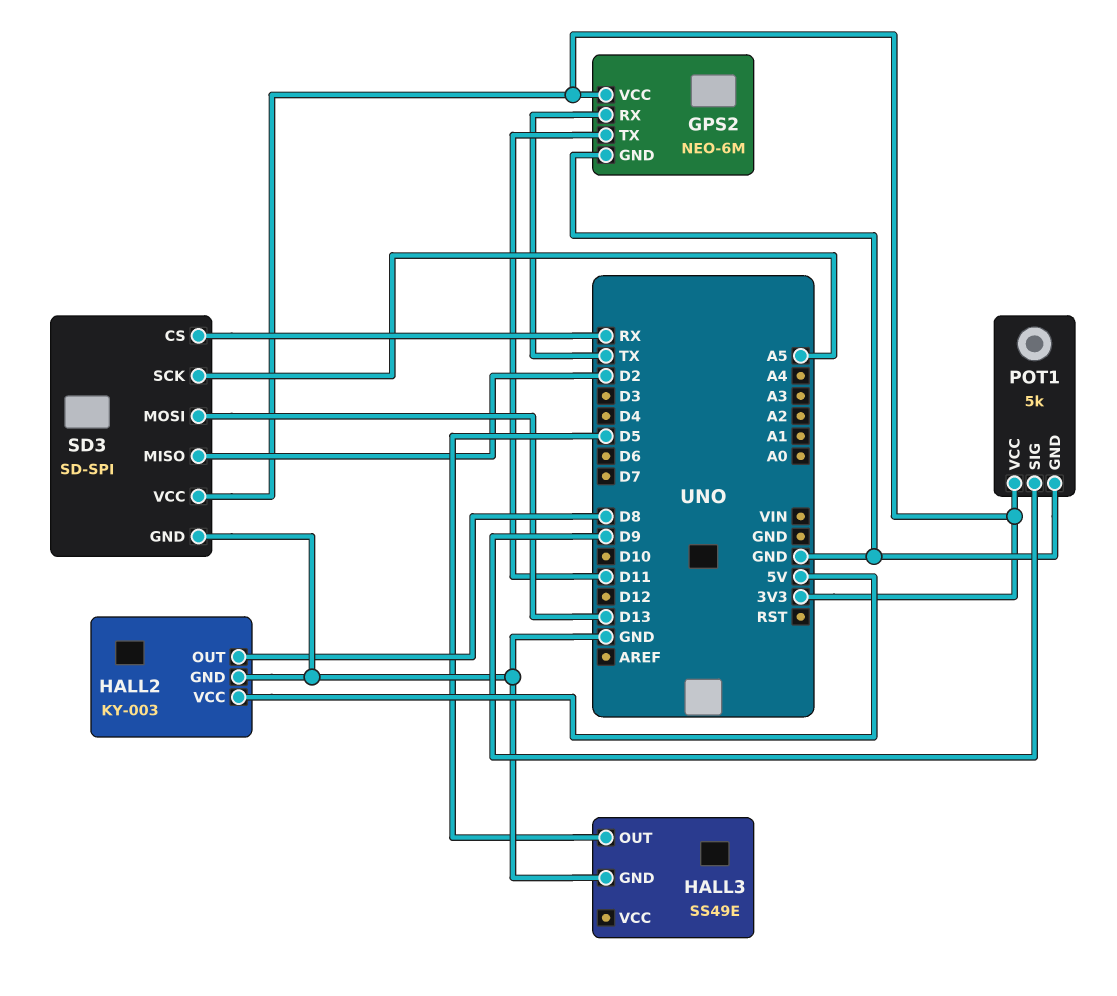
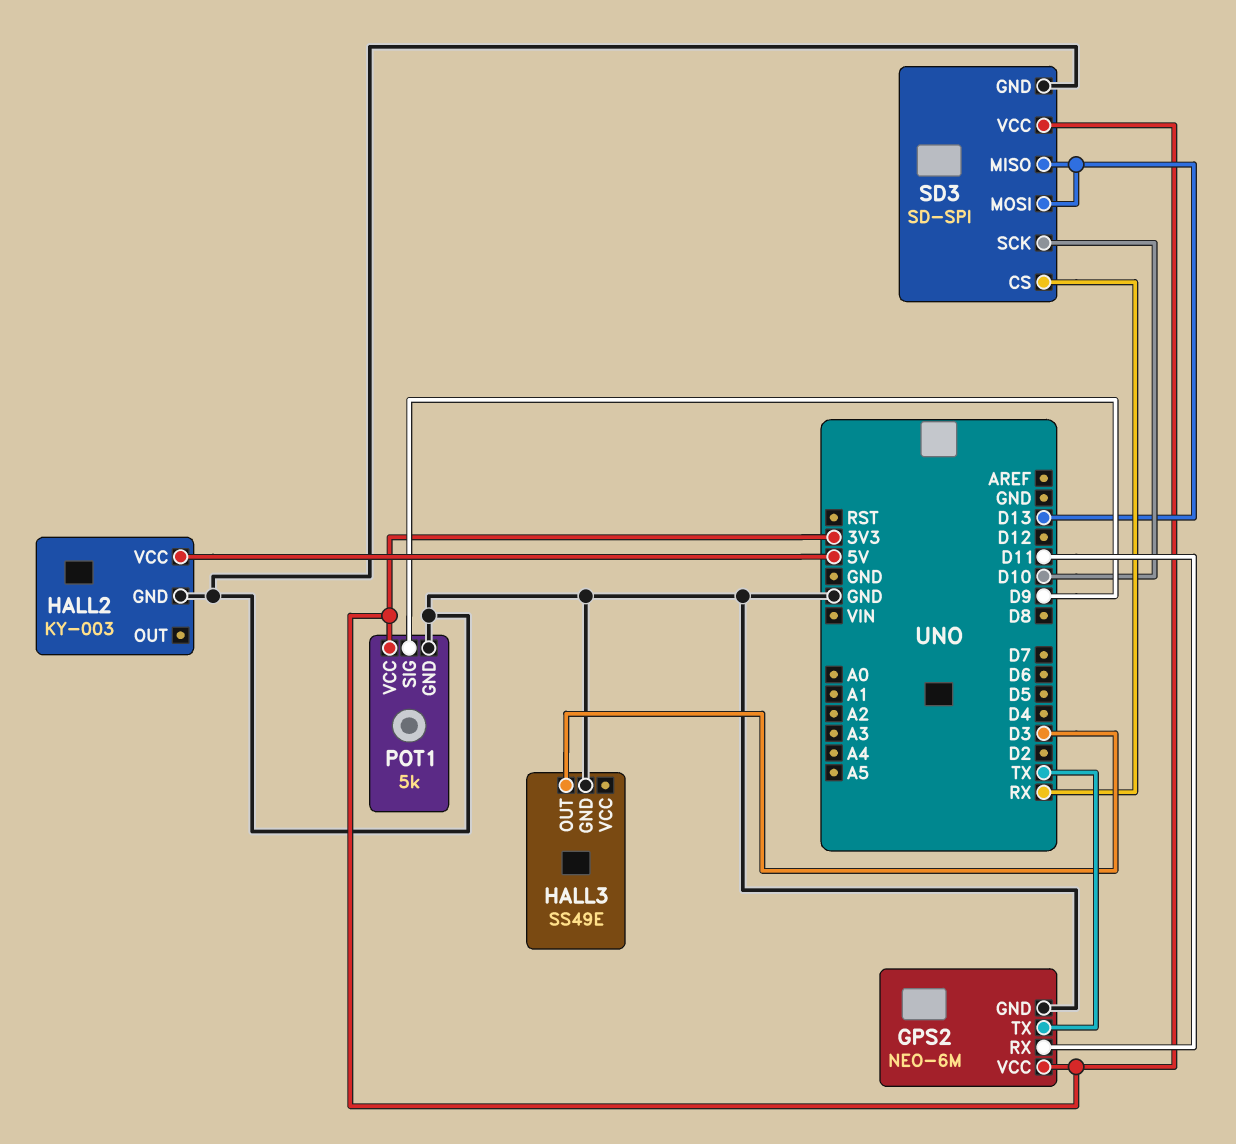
GPS2 pin RX: TX -> D11
GPS2 pin TX: D11 -> TX
HALL2 pin OUT: D8 -> none
HALL3 pin OUT: D5 -> D3
SD3 pin MISO: D2 -> D13
SD3 pin SCK: A5 -> D10

